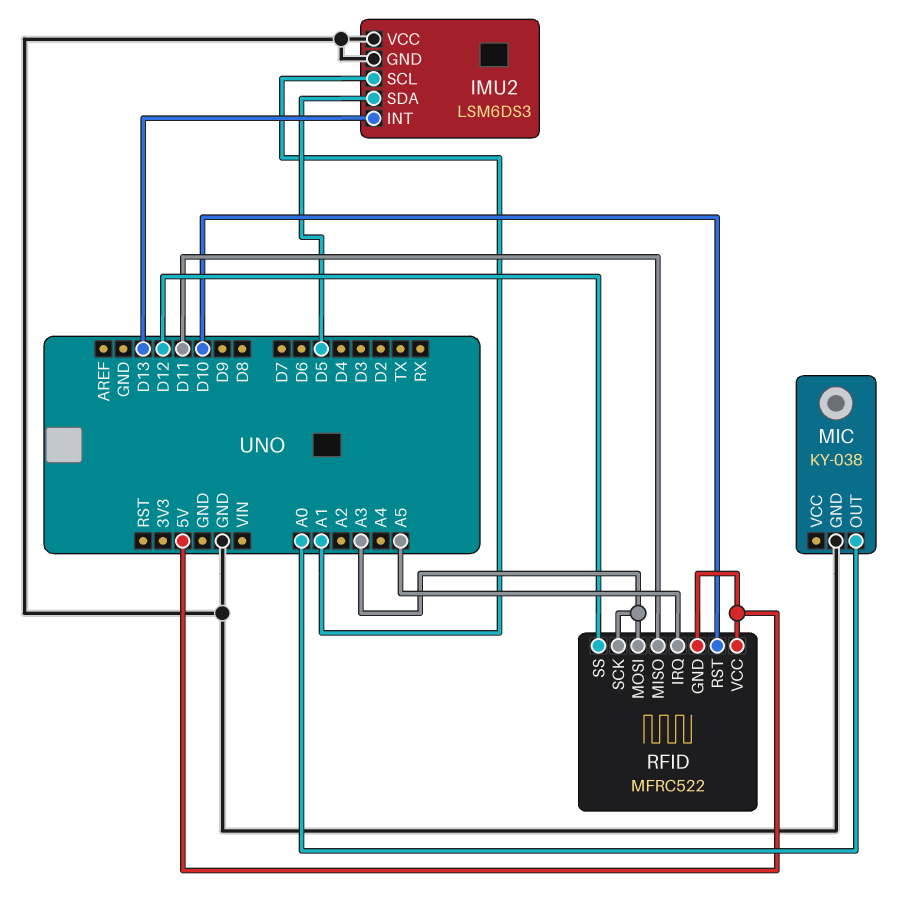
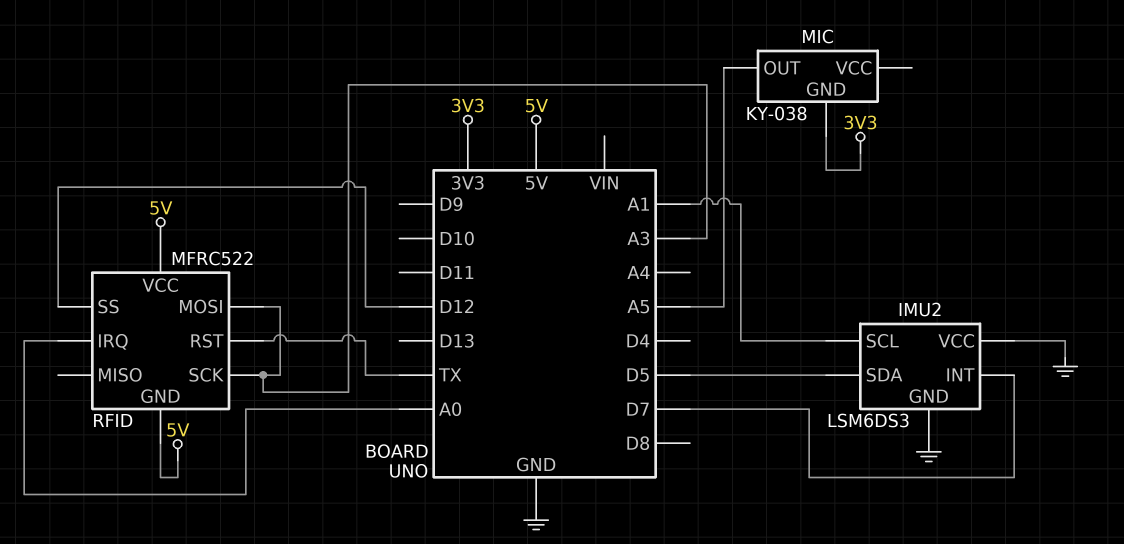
IMU2 pin INT: D13 -> D7
MIC pin GND: GND -> 3V3
MIC pin OUT: A0 -> A5
RFID pin IRQ: A5 -> A0
RFID pin MISO: D11 -> none
RFID pin RST: D10 -> TX

